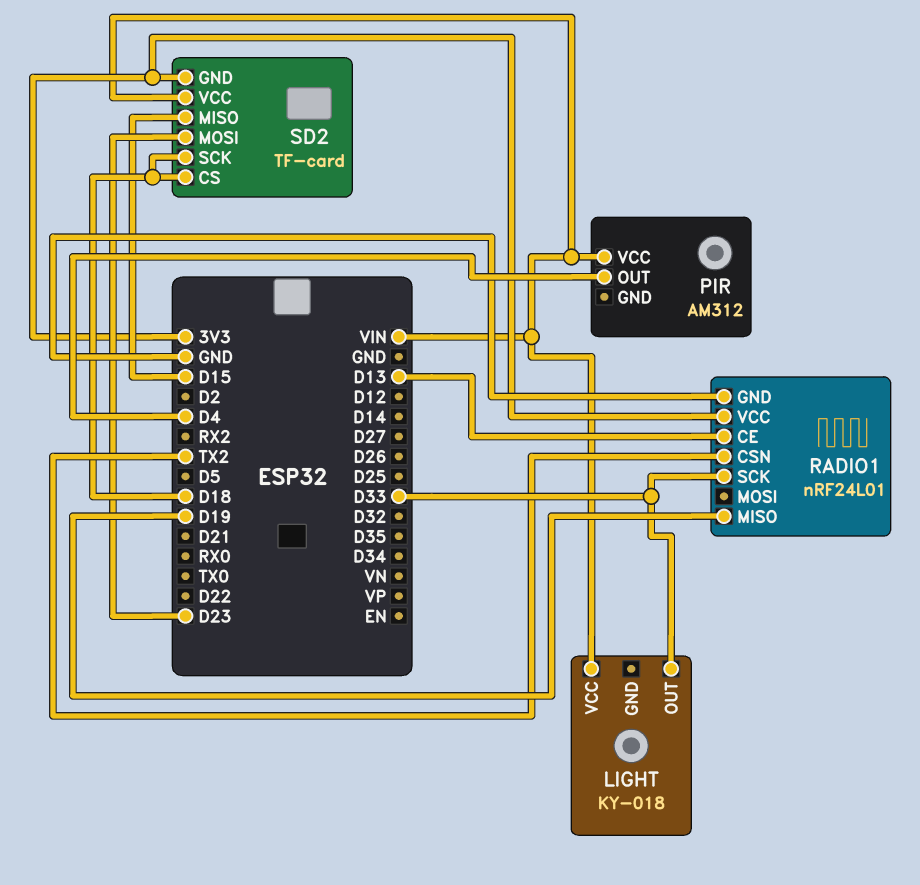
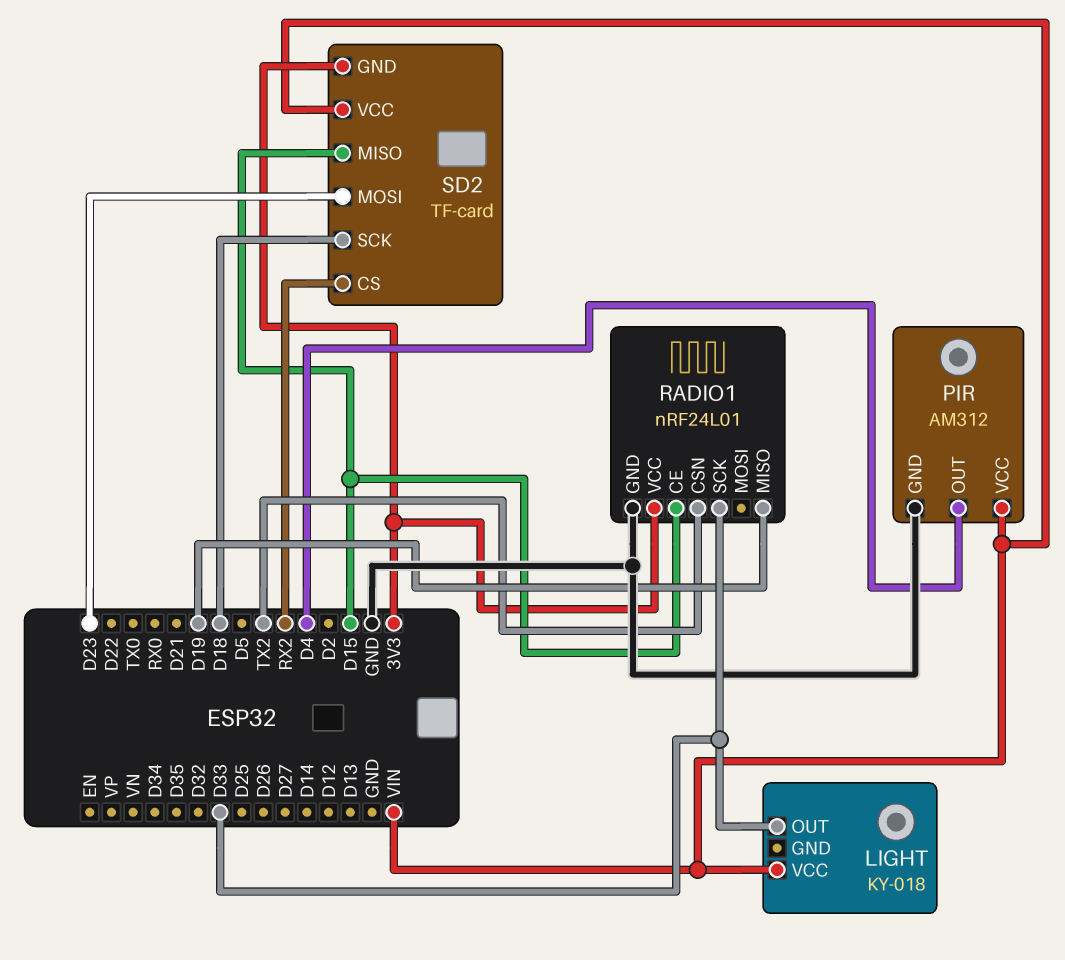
PIR pin GND: none -> GND
RADIO1 pin CE: D13 -> D15
SD2 pin CS: D18 -> RX2

